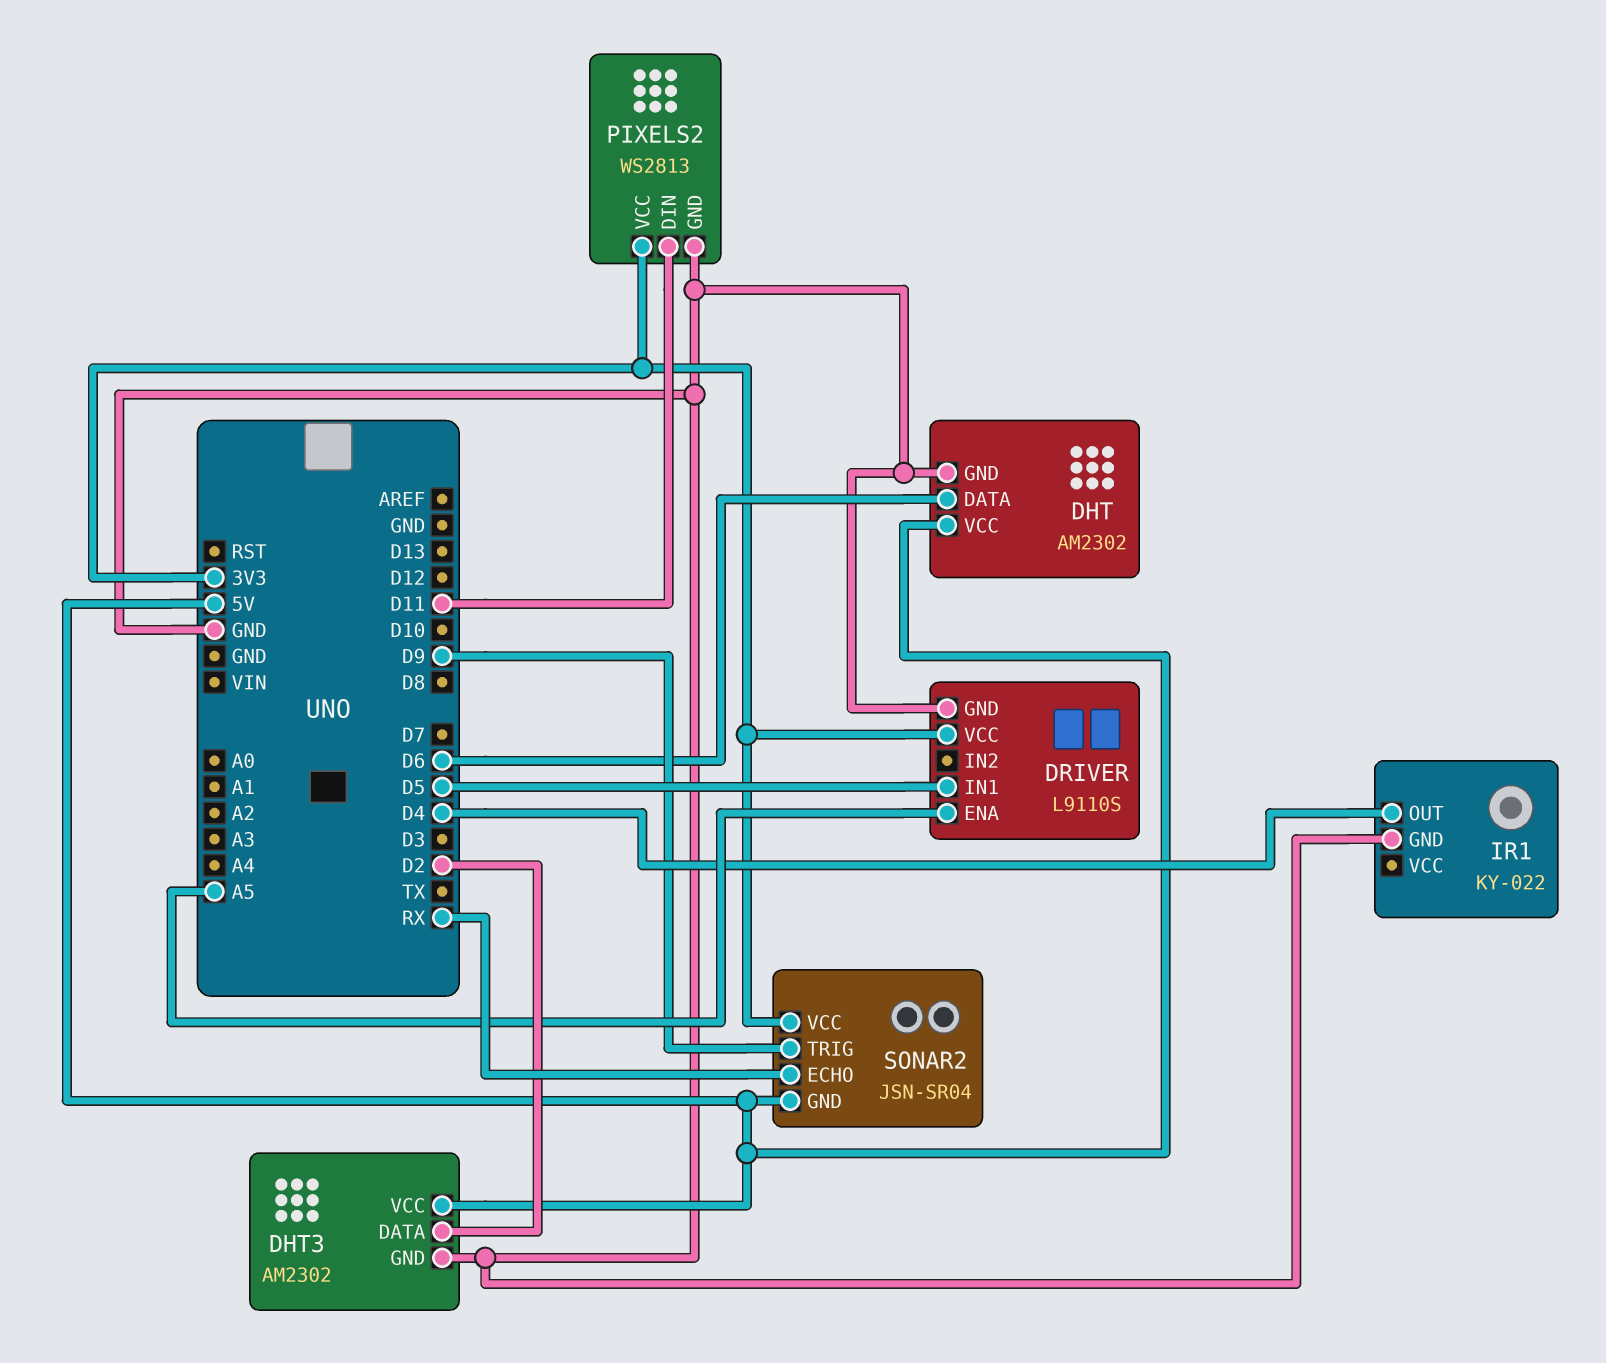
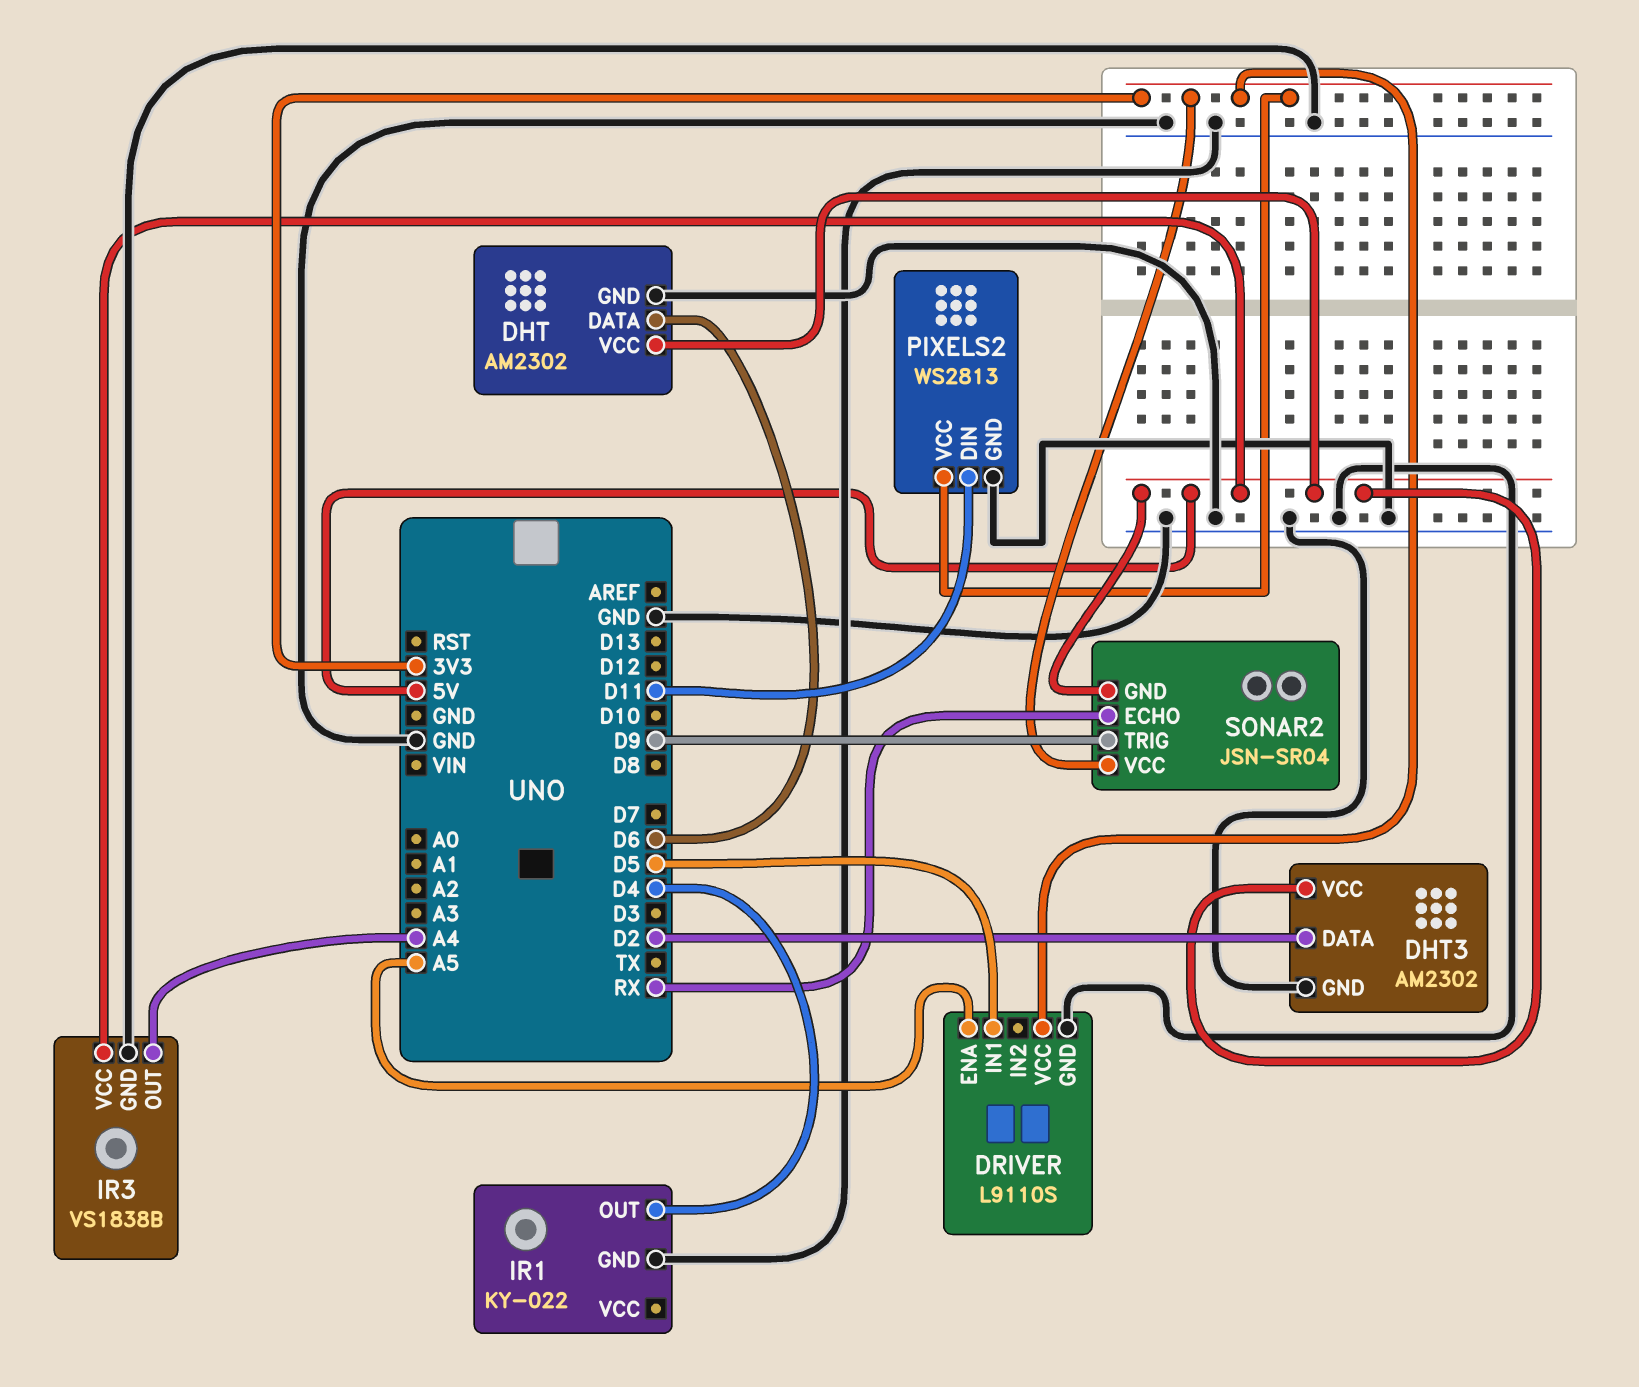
IR3: none -> VS1838B
IR3 pin GND: none -> GND
IR3 pin OUT: none -> A4
IR3 pin VCC: none -> 5V

